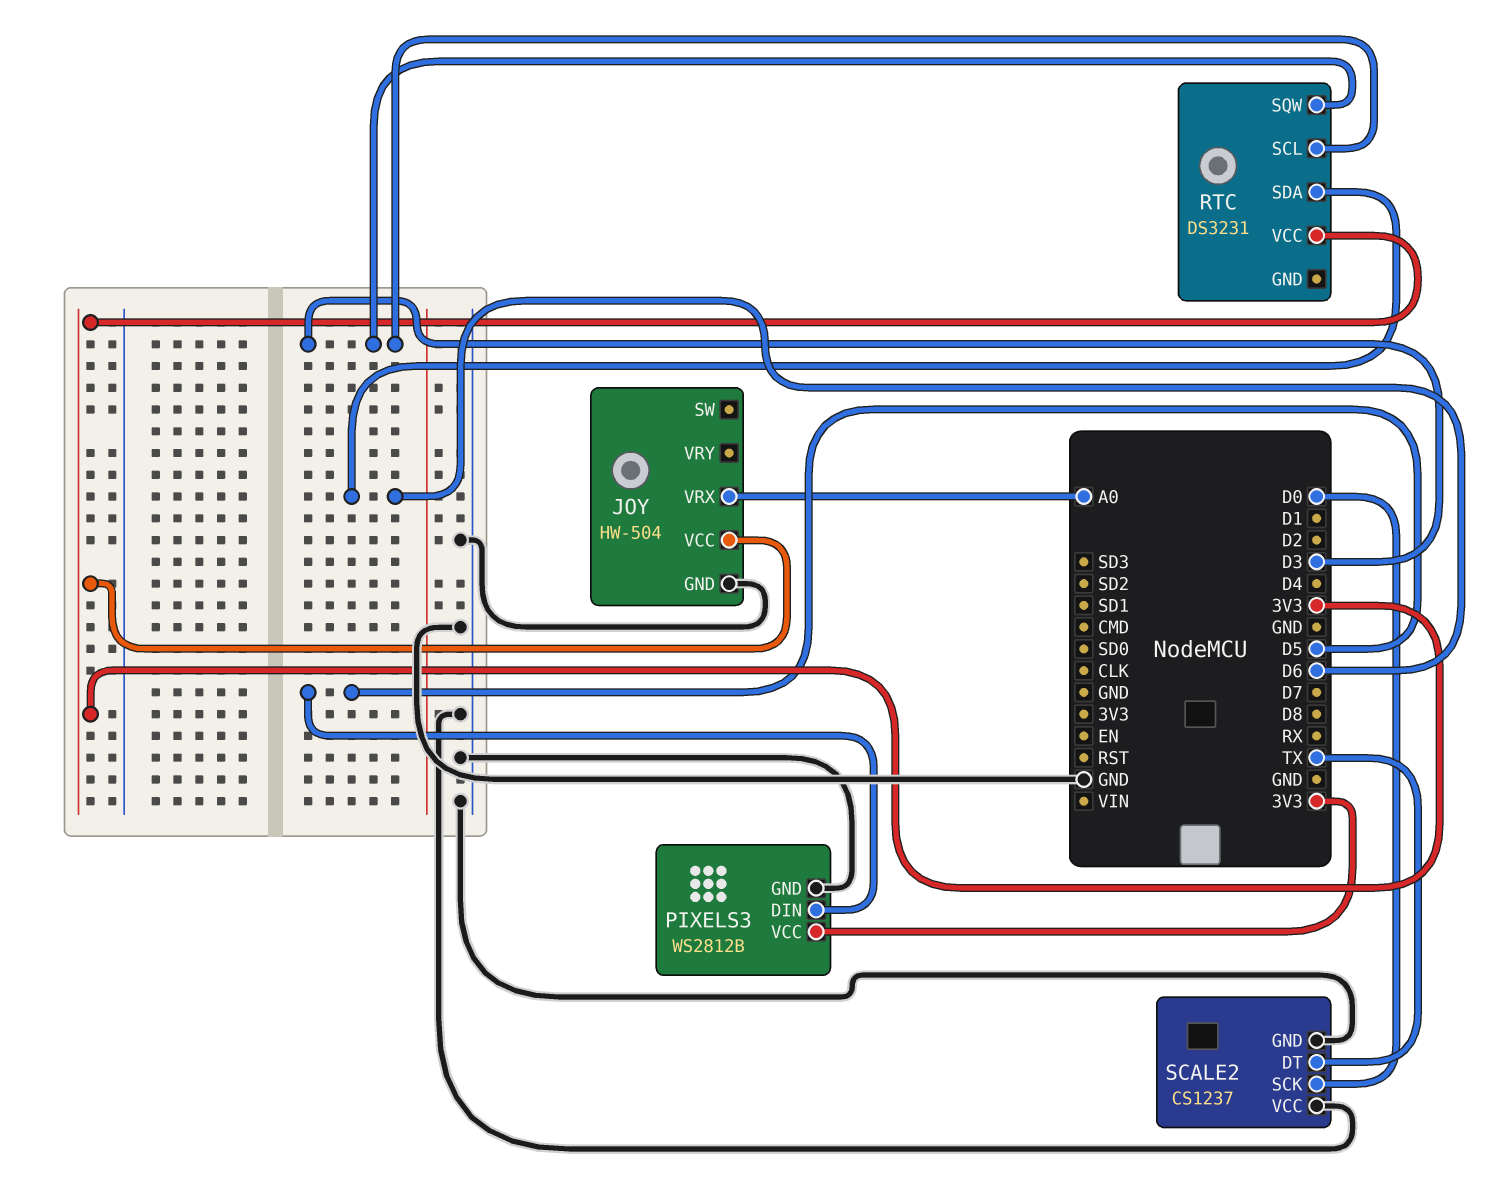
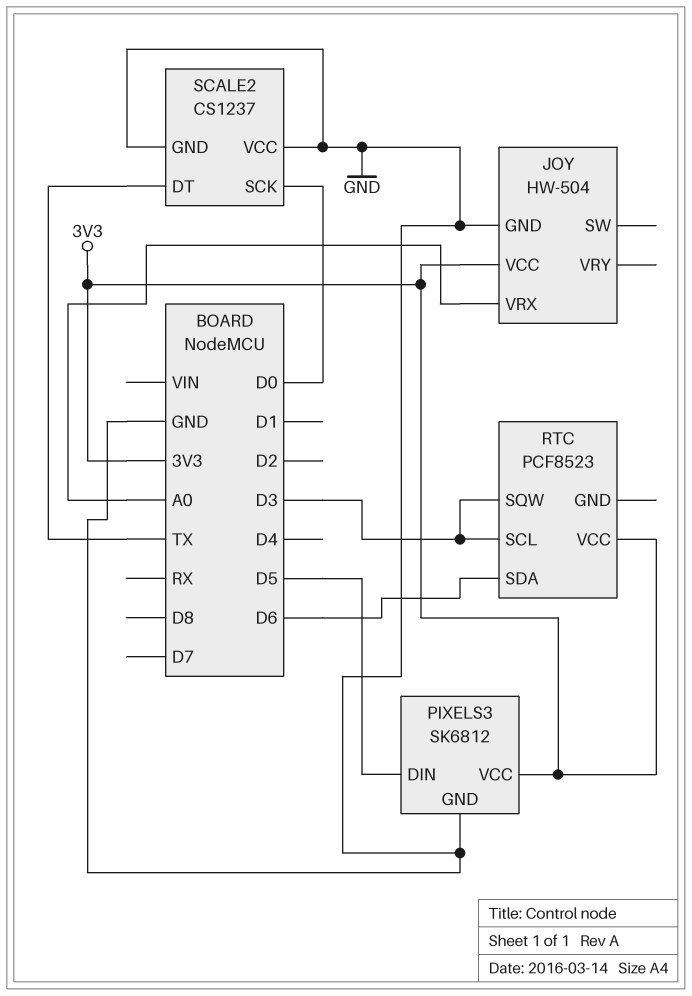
PIXELS3: WS2812B -> SK6812
RTC: DS3231 -> PCF8523

